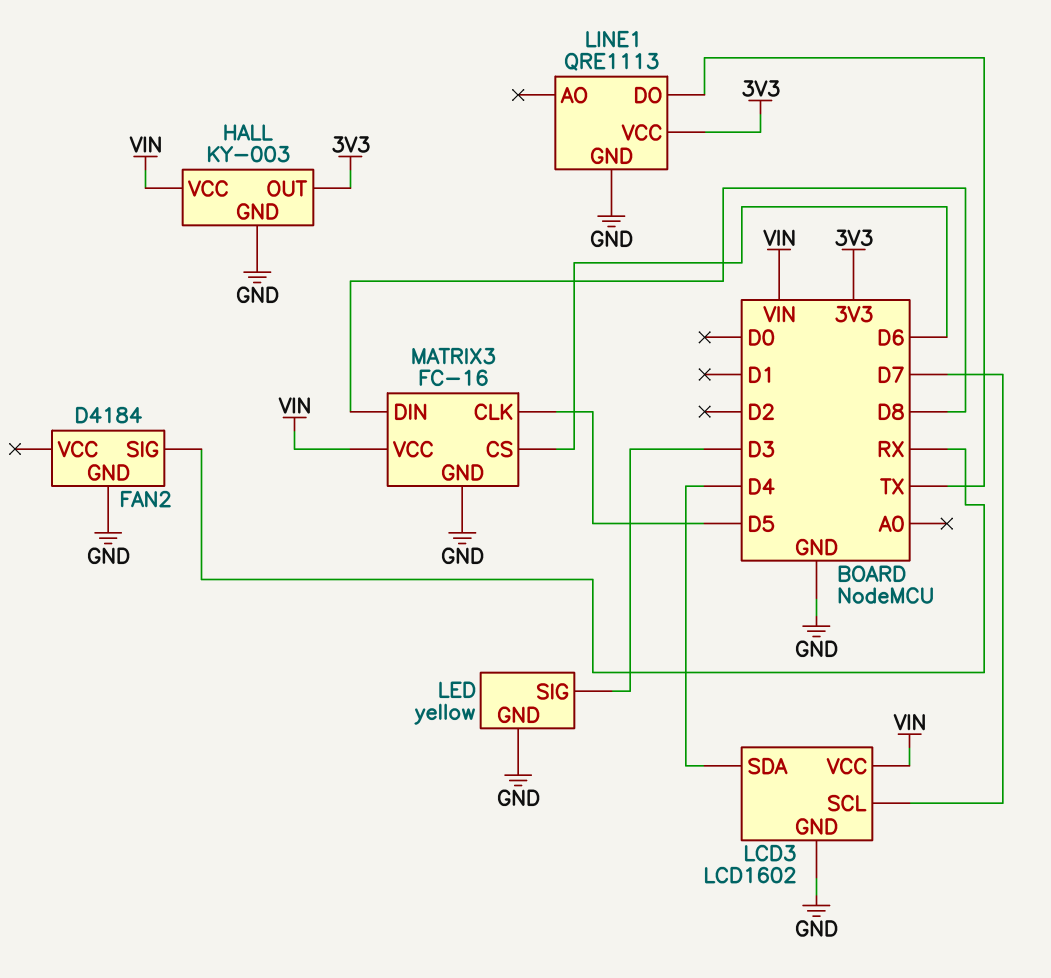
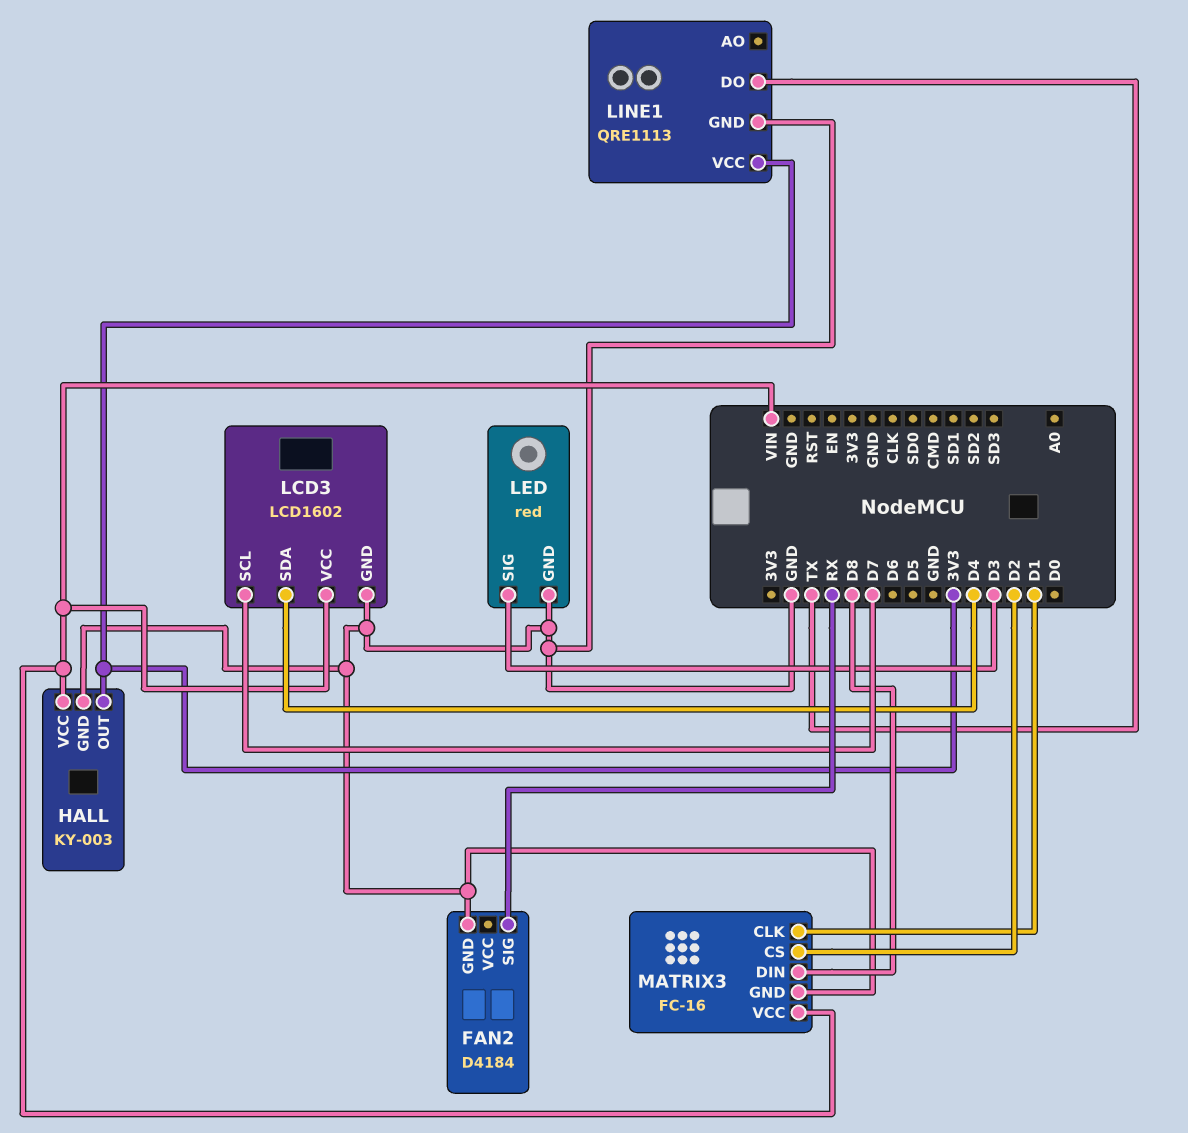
LED: yellow -> red
MATRIX3 pin CLK: D5 -> D1
MATRIX3 pin CS: D6 -> D2

